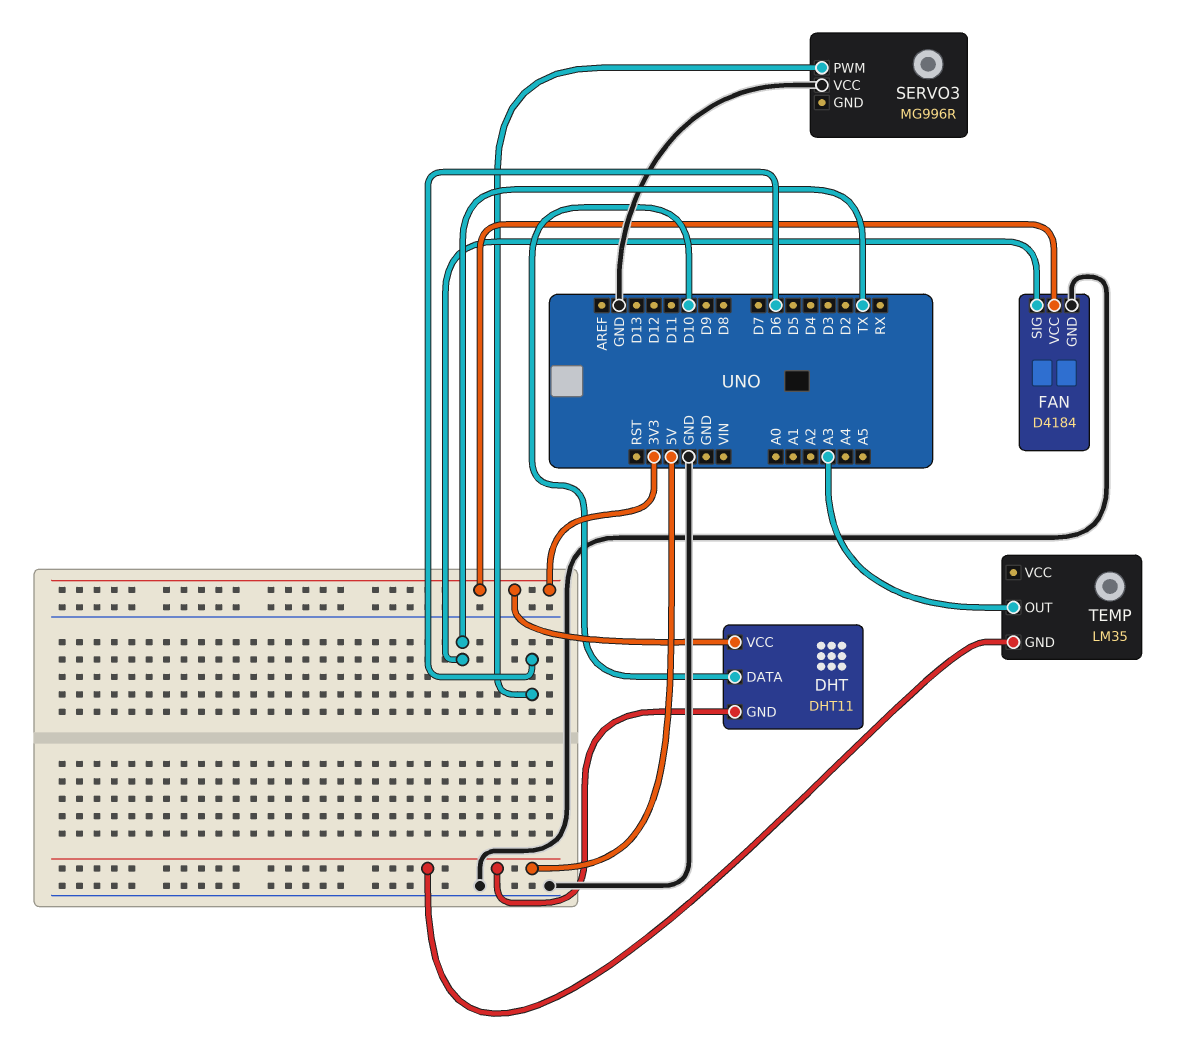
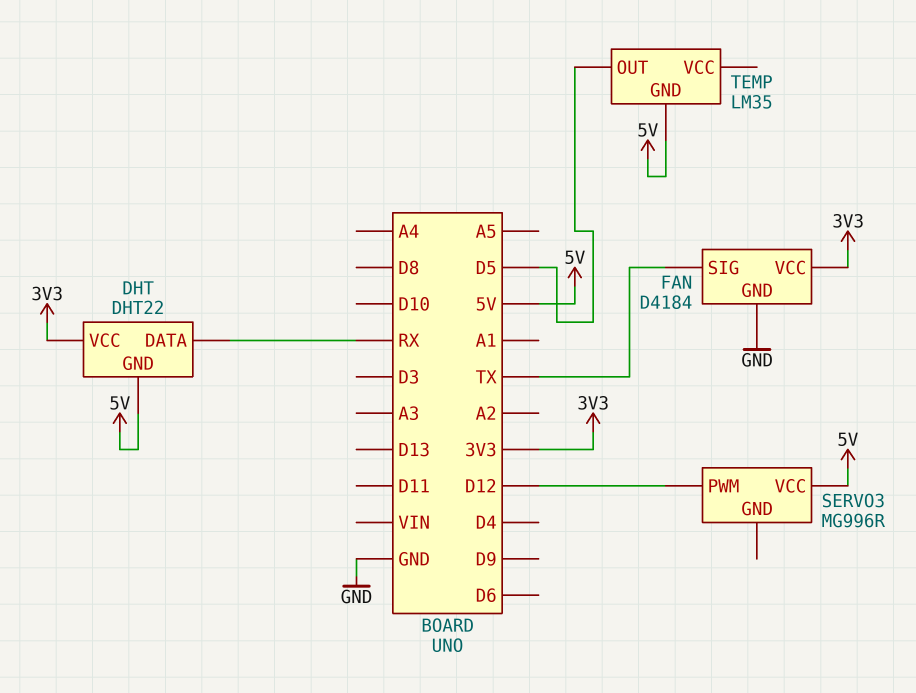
DHT: DHT11 -> DHT22
DHT pin DATA: D10 -> RX
SERVO3 pin PWM: D6 -> D12
SERVO3 pin VCC: GND -> 5V
TEMP pin OUT: A3 -> D5

